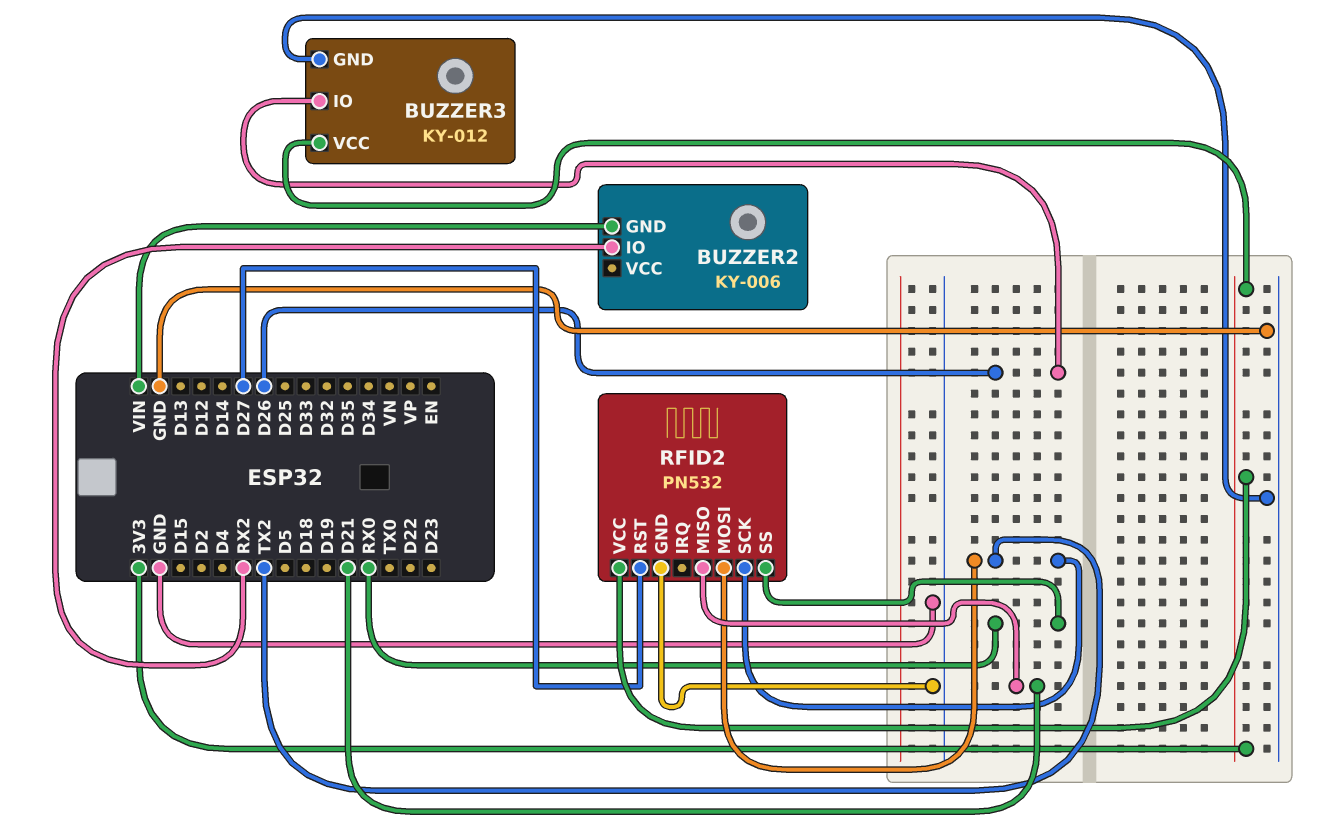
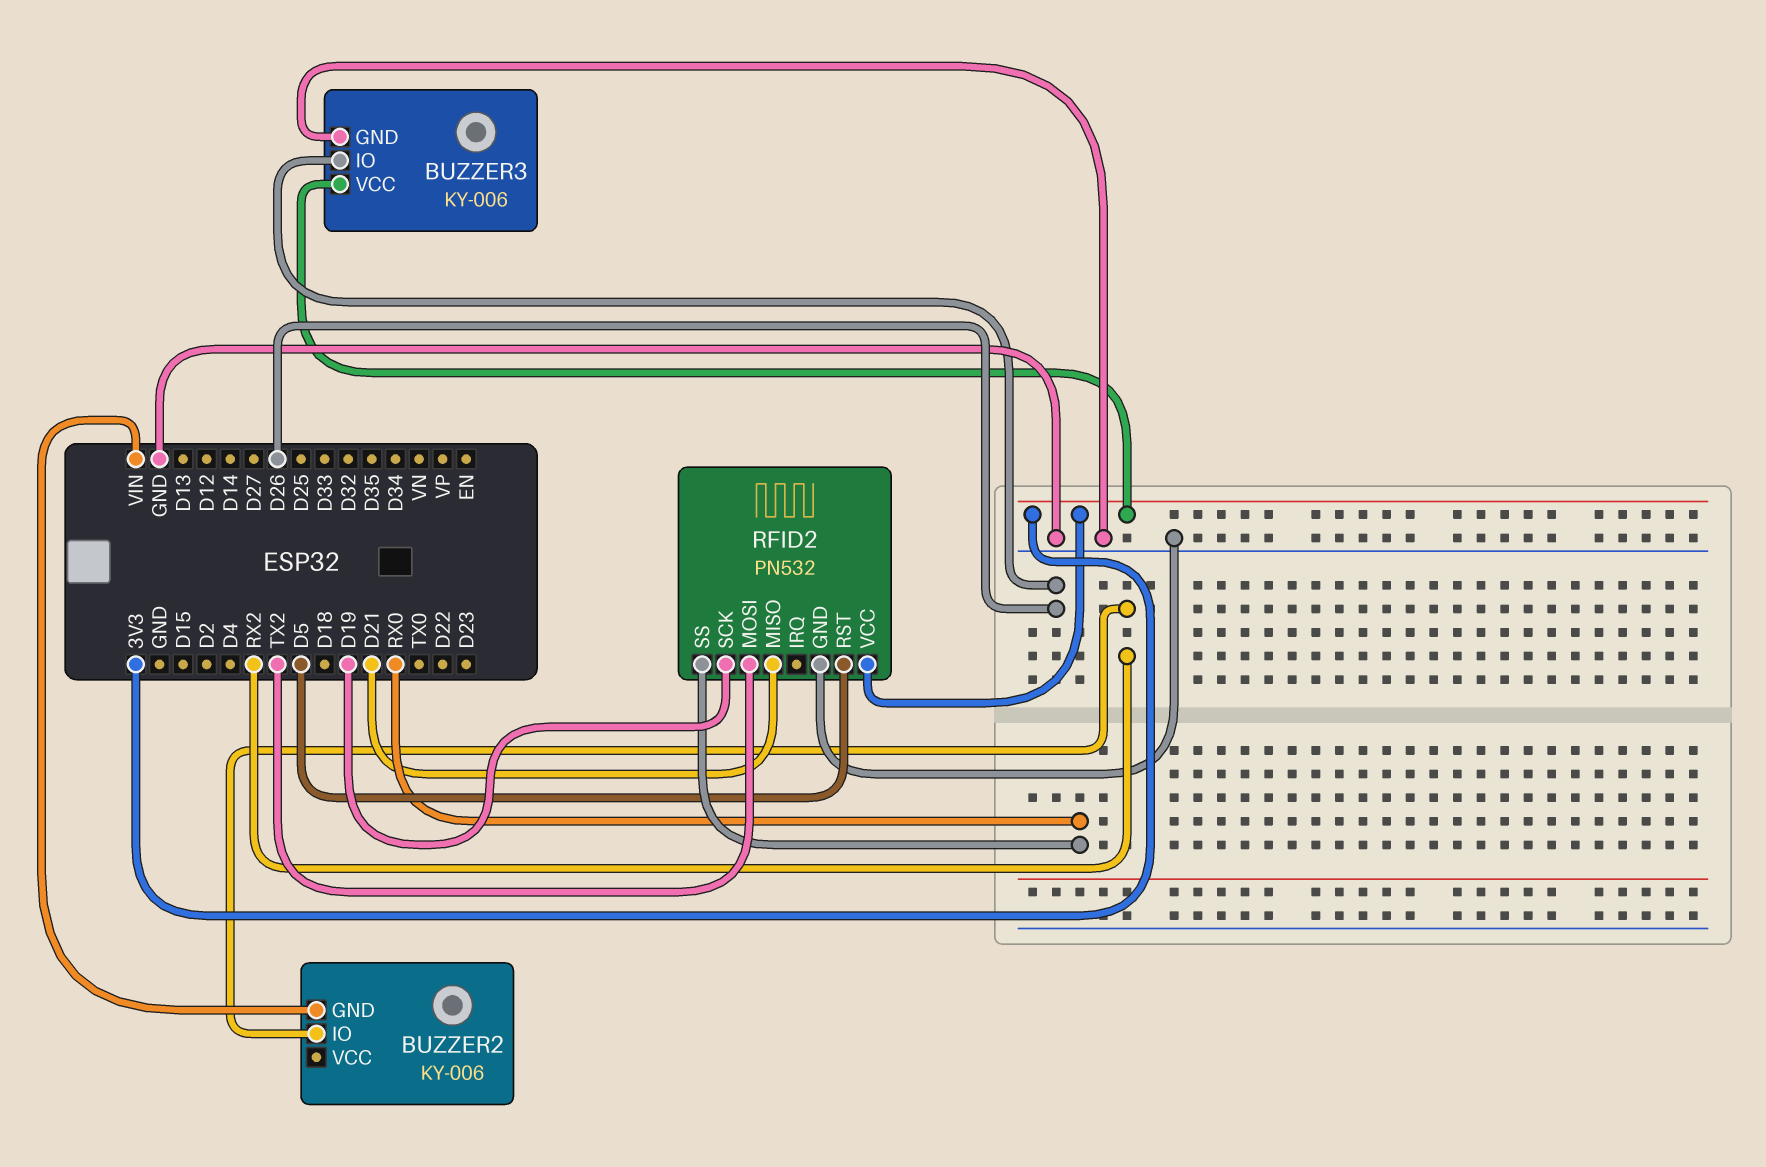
BUZZER3: KY-012 -> KY-006
RFID2 pin RST: D27 -> D5
RFID2 pin SCK: TX2 -> D19

